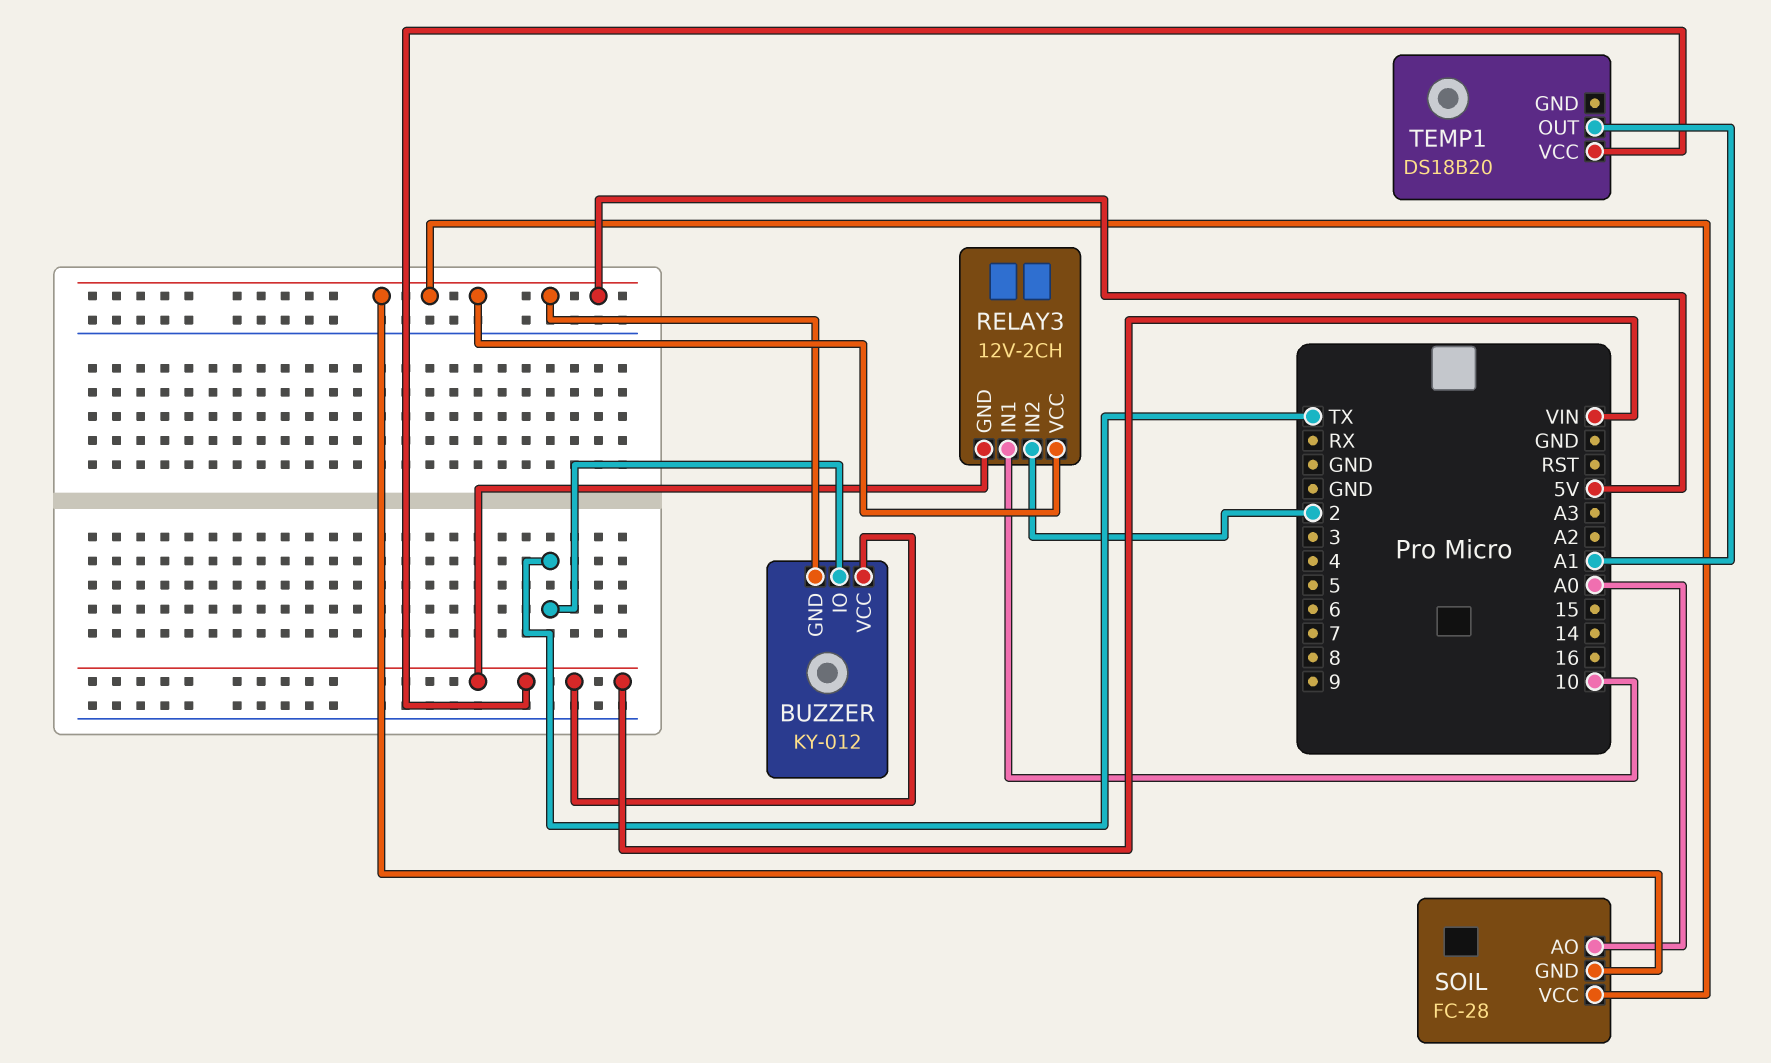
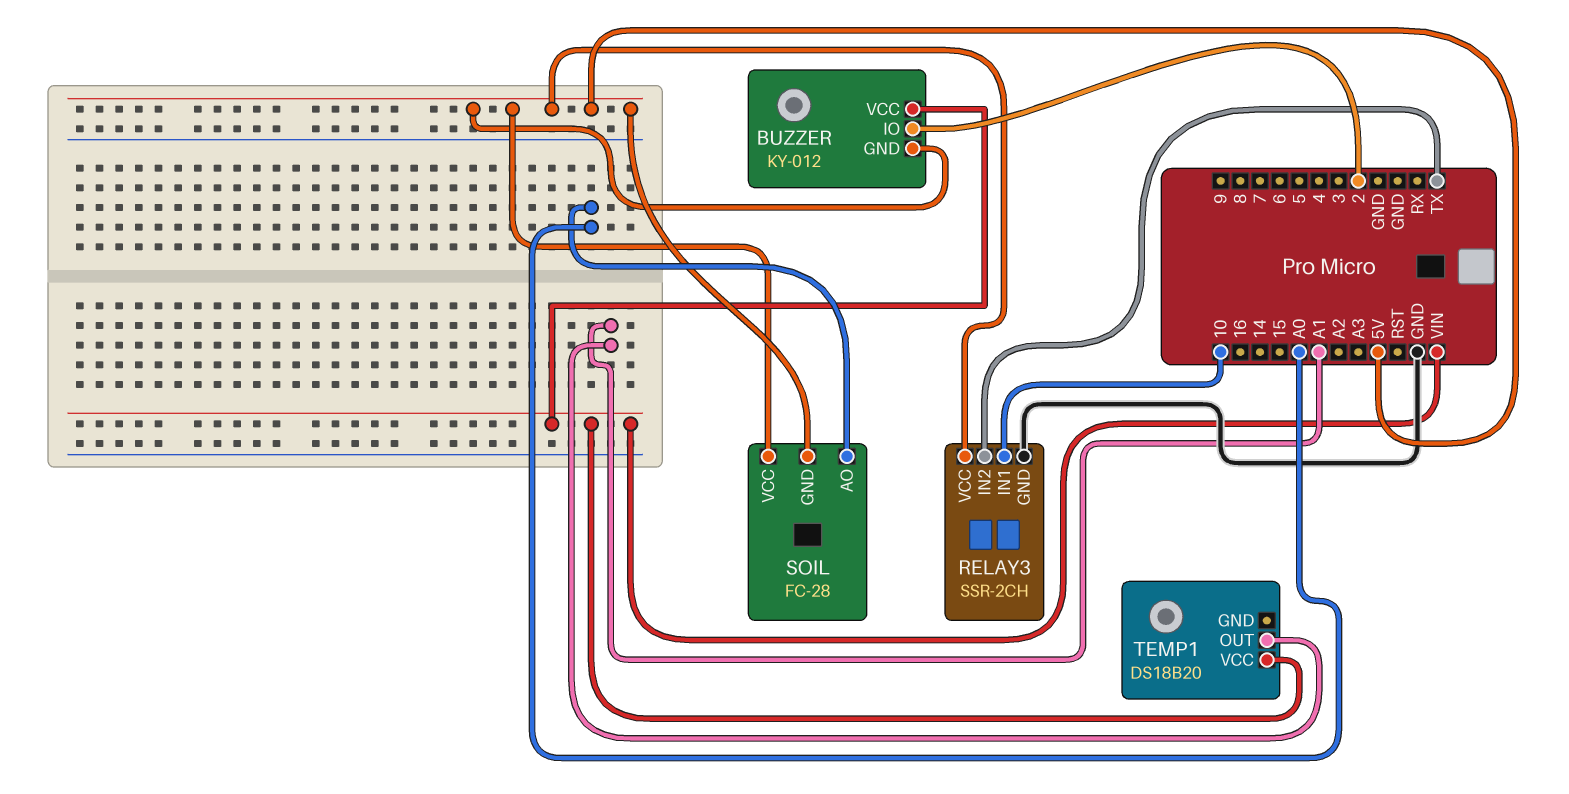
BUZZER pin IO: TX -> 2
RELAY3: 12V-2CH -> SSR-2CH
RELAY3 pin GND: VIN -> GND
RELAY3 pin IN2: 2 -> TX

